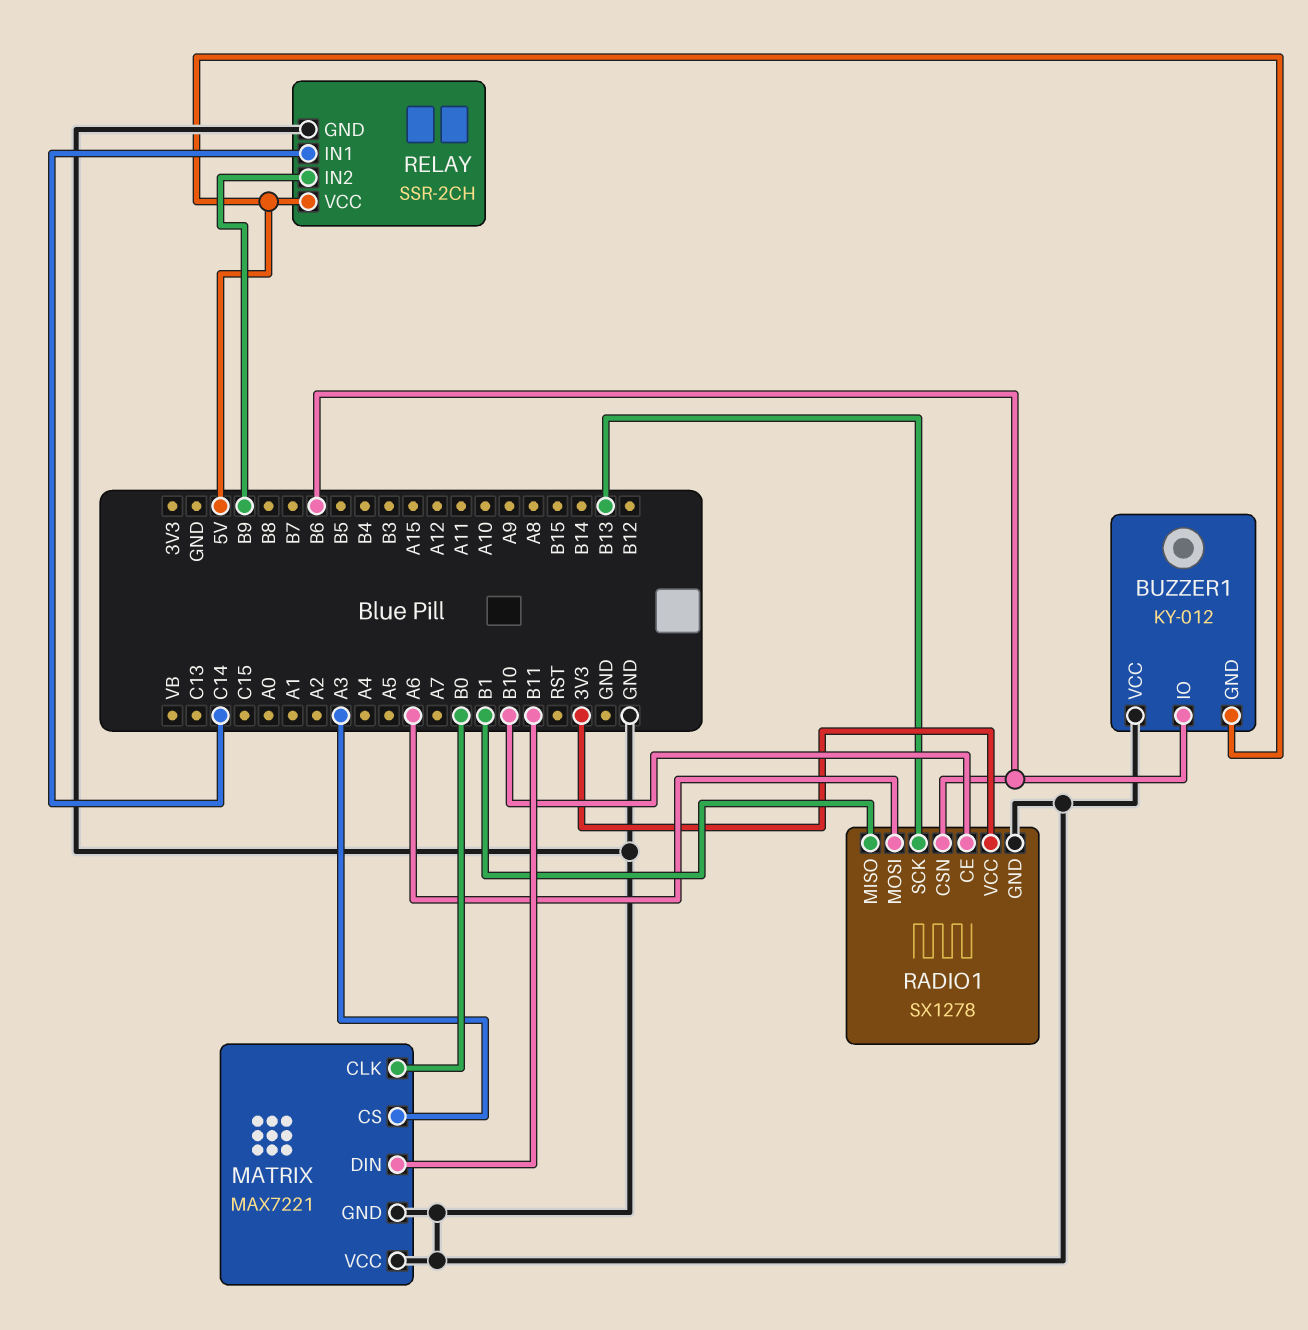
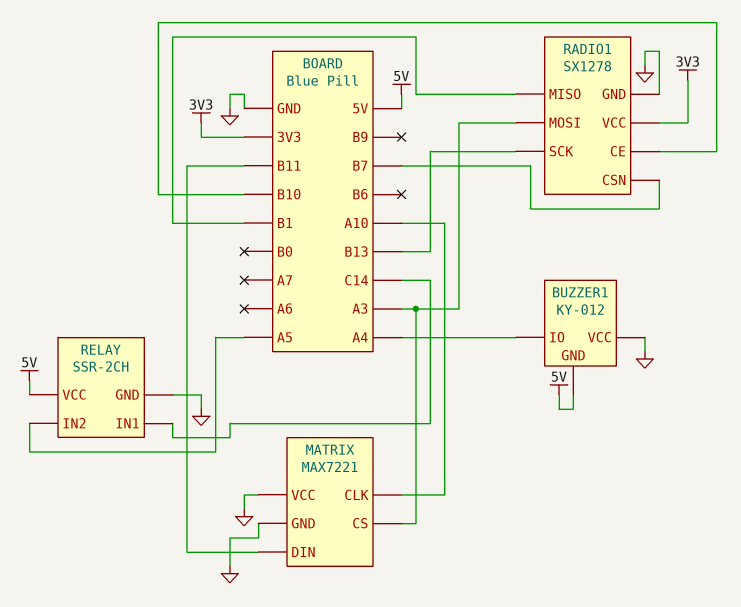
BUZZER1 pin IO: B6 -> A4
MATRIX pin CLK: B0 -> A10
RADIO1 pin CSN: B6 -> B7
RADIO1 pin MOSI: A6 -> A3
RELAY pin IN2: B9 -> A5

